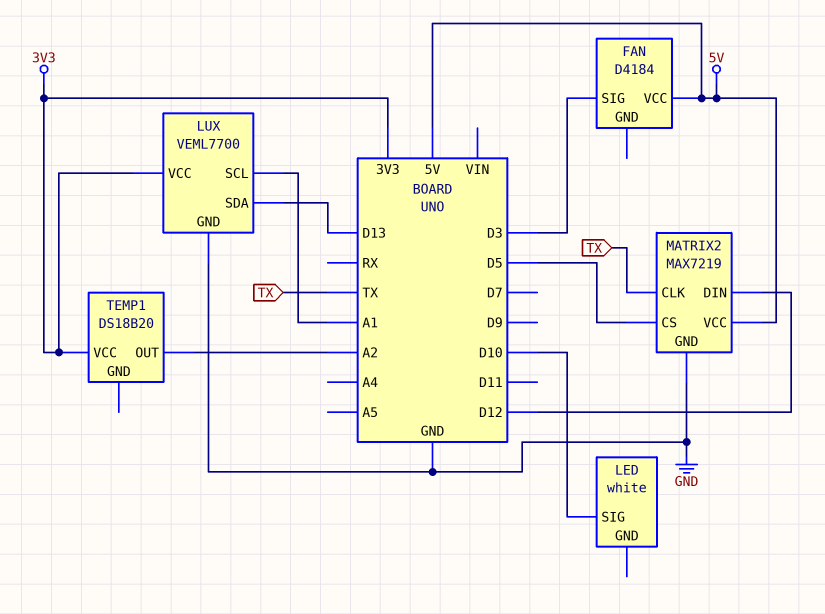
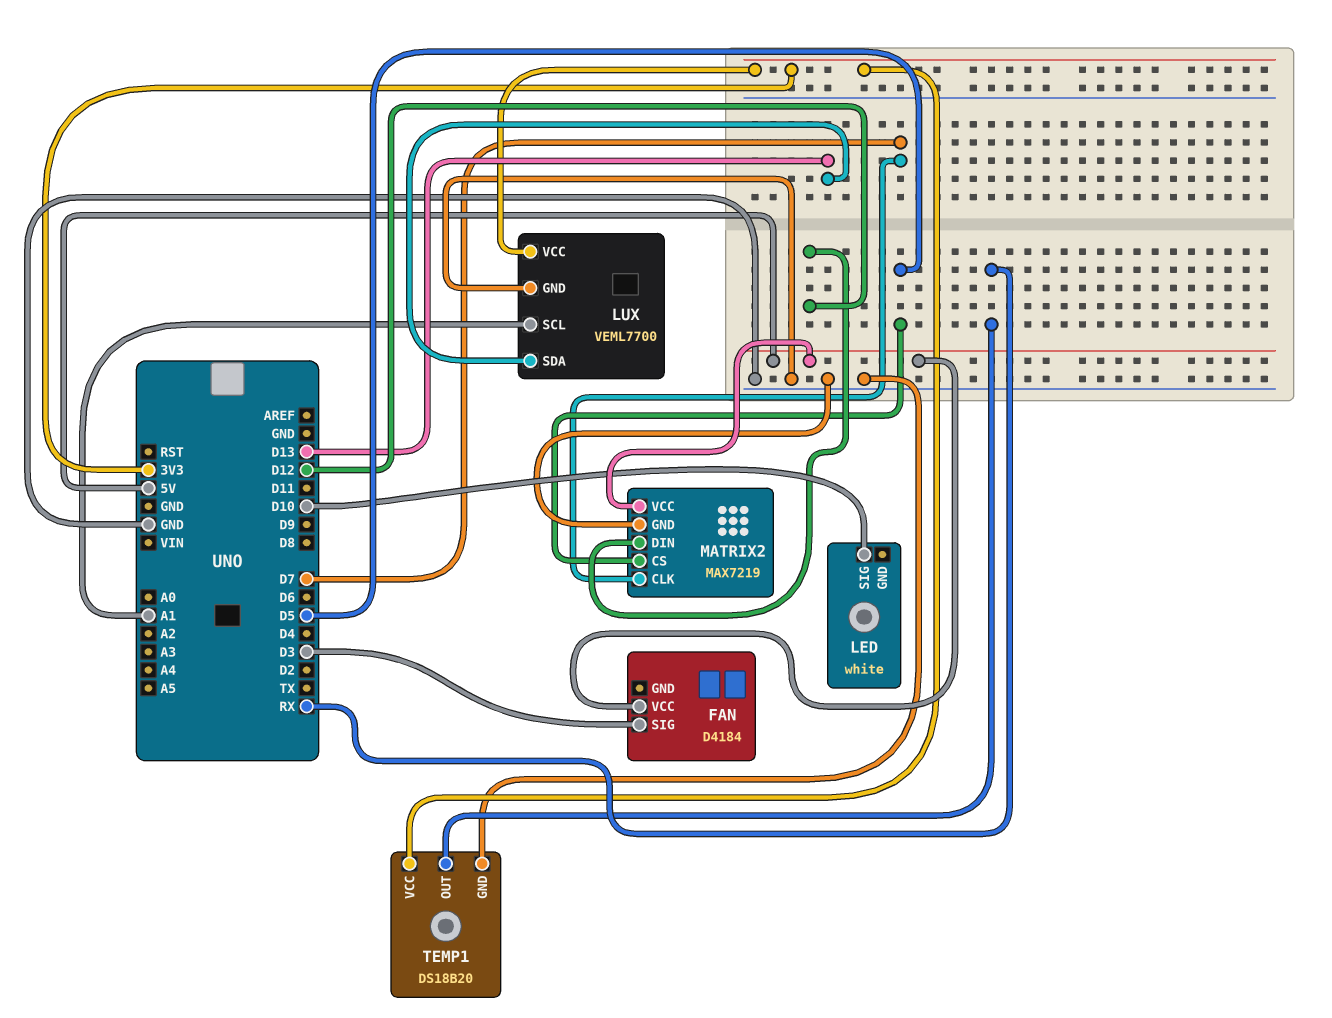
MATRIX2 pin CLK: TX -> D7
TEMP1 pin GND: none -> GND
TEMP1 pin OUT: A2 -> RX

